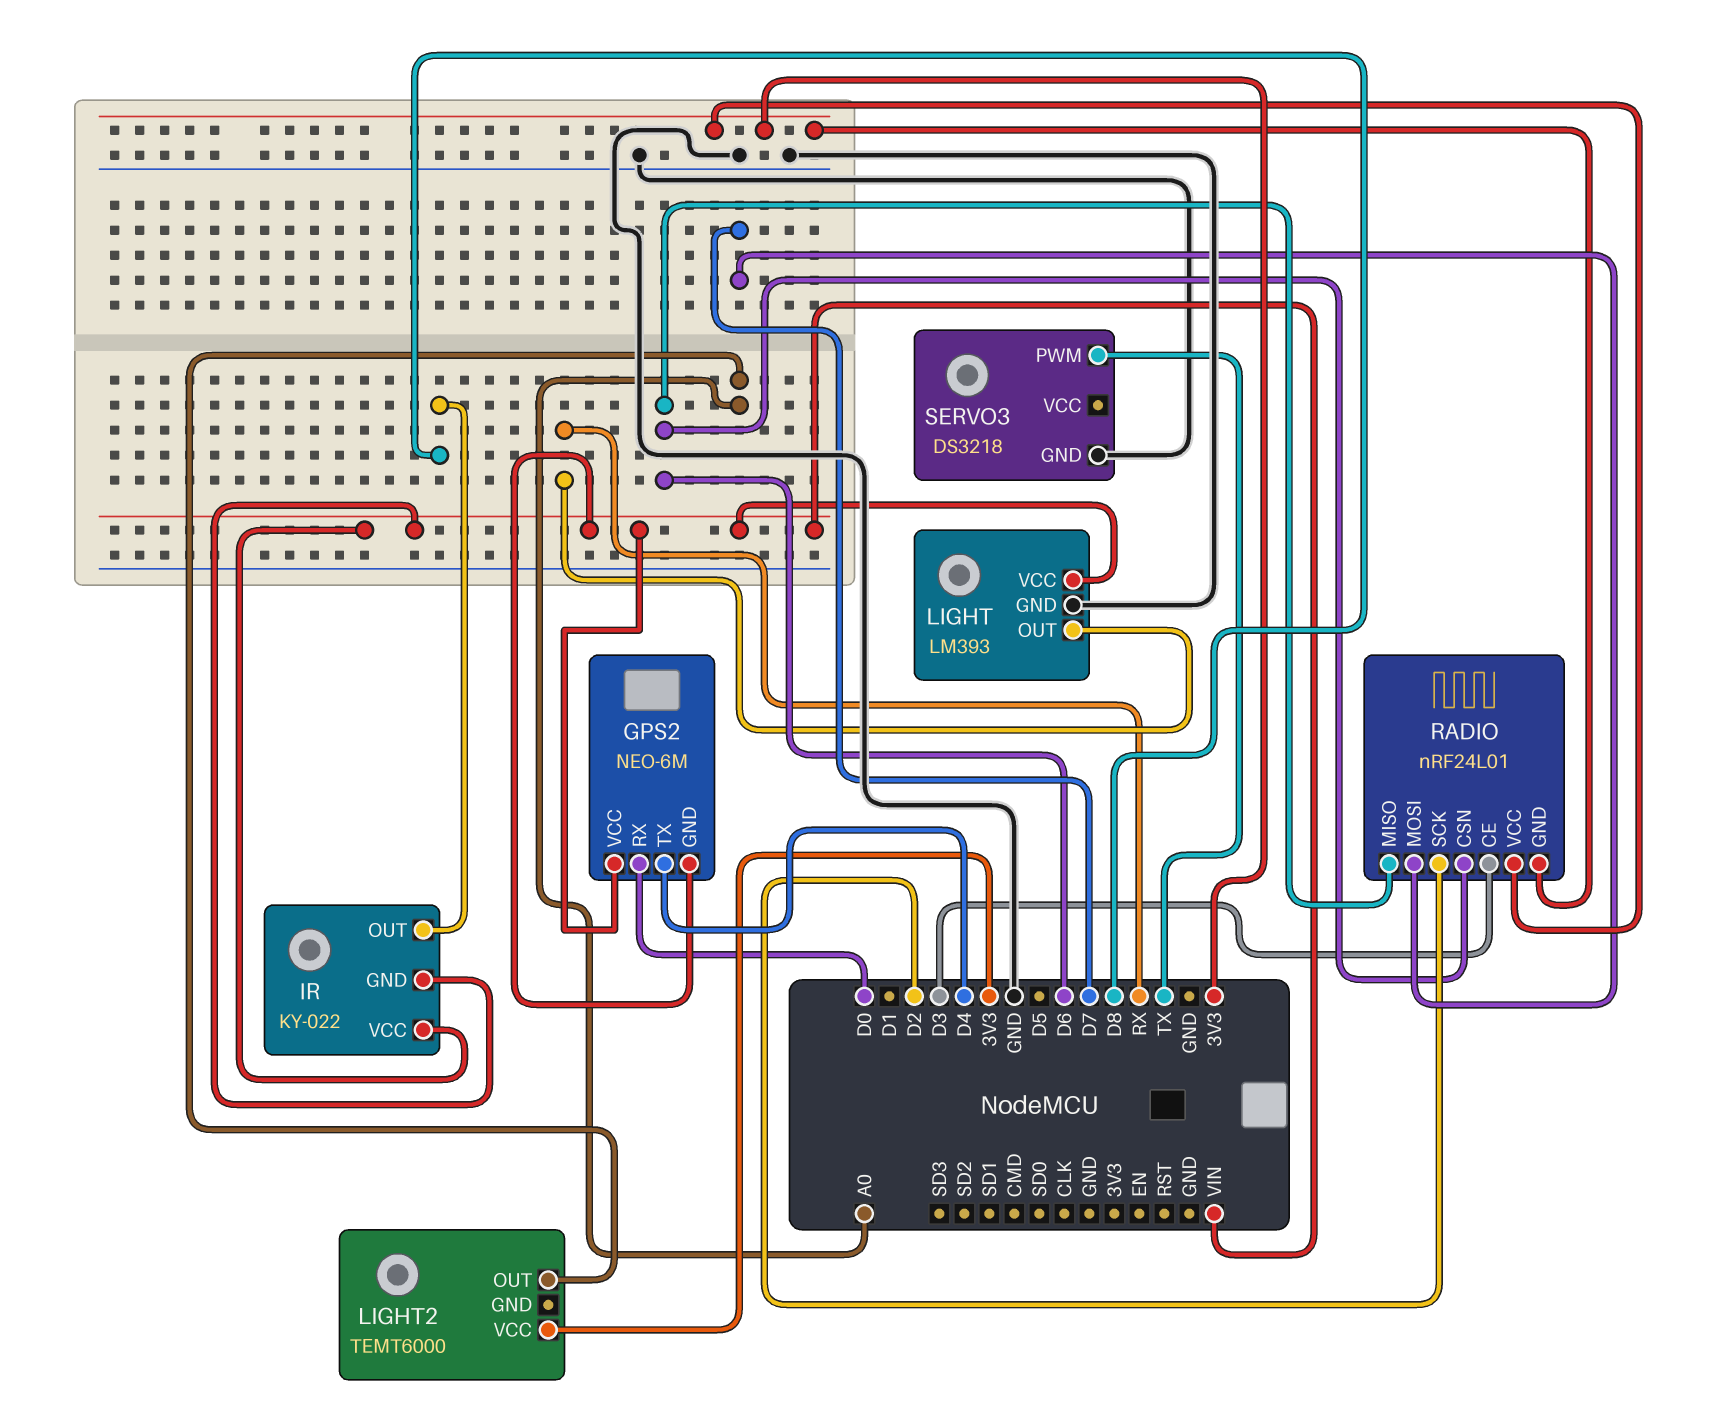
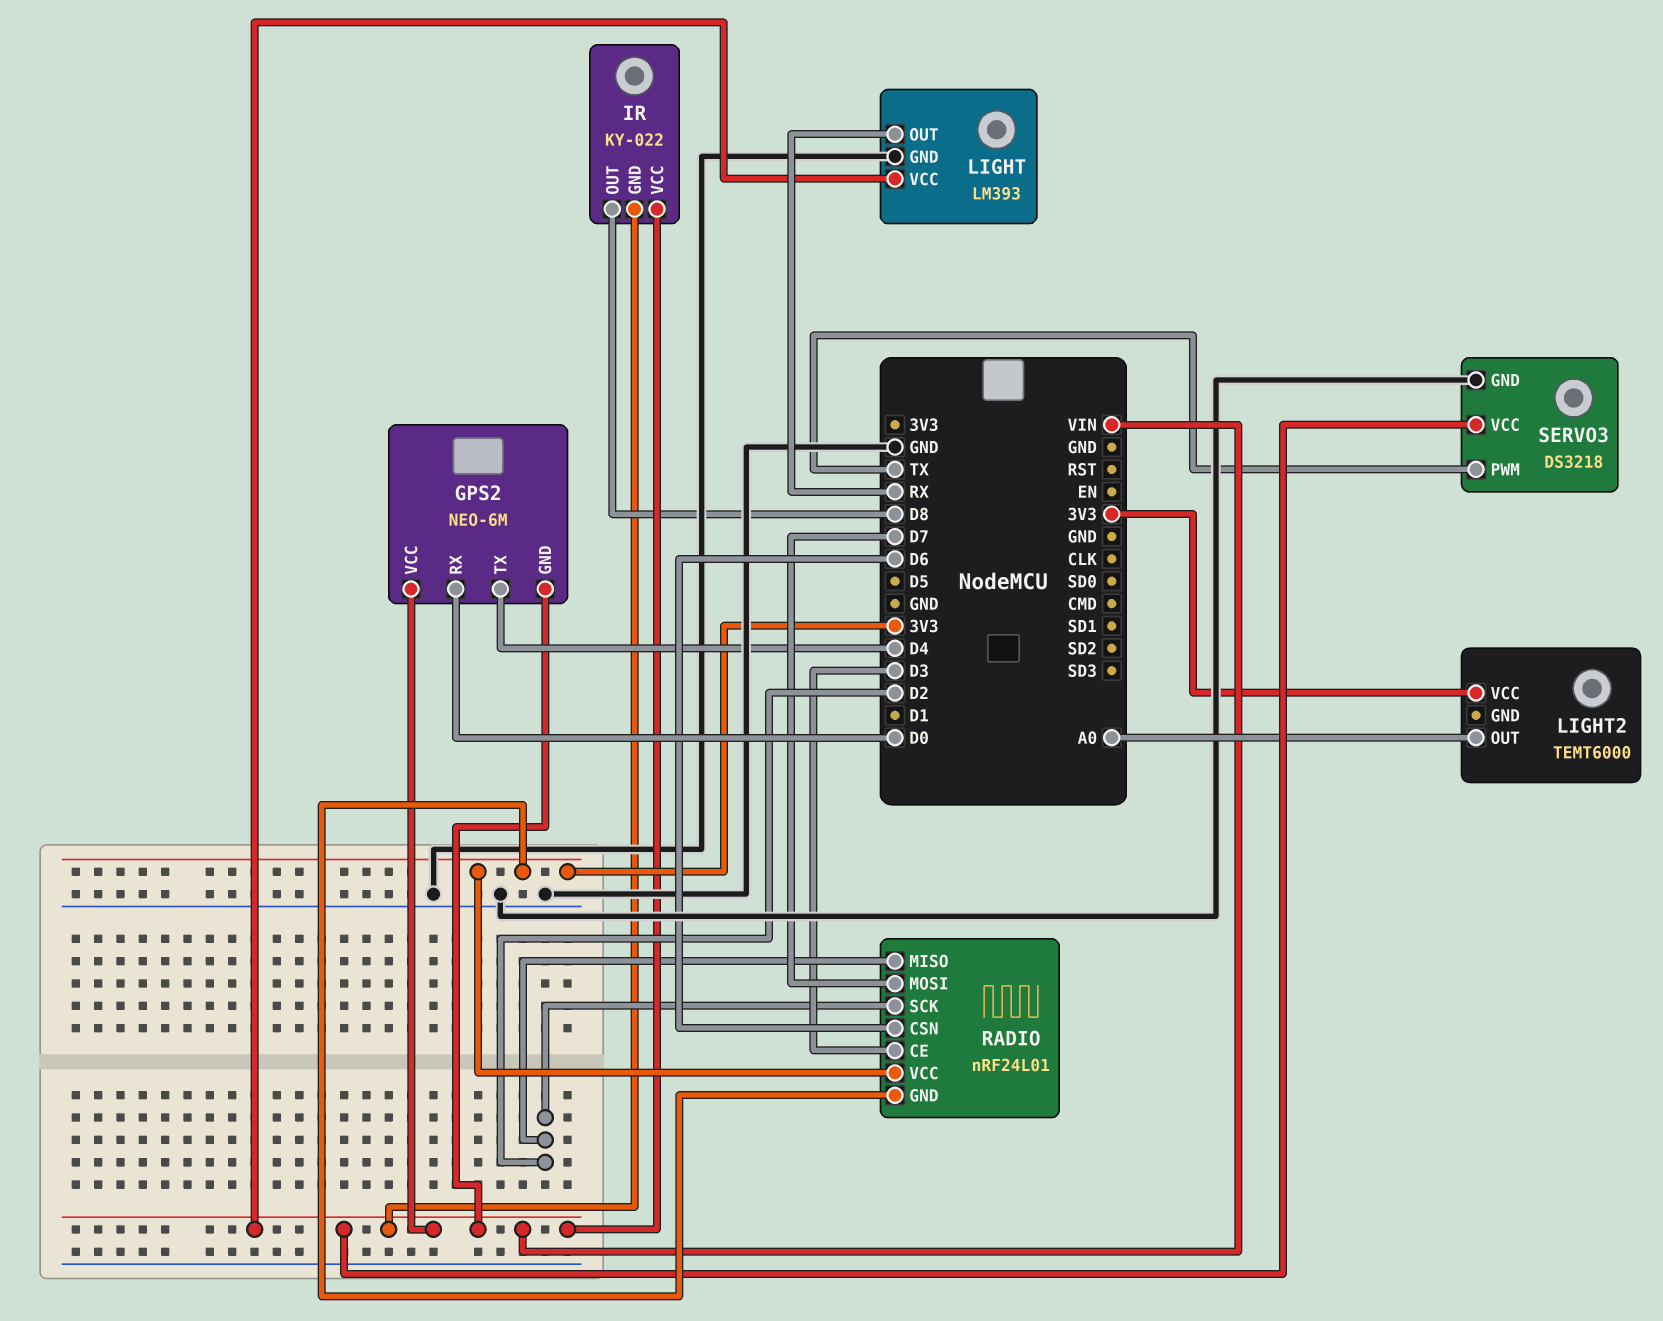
RADIO pin MISO: D6 -> D2
SERVO3 pin VCC: none -> VIN

